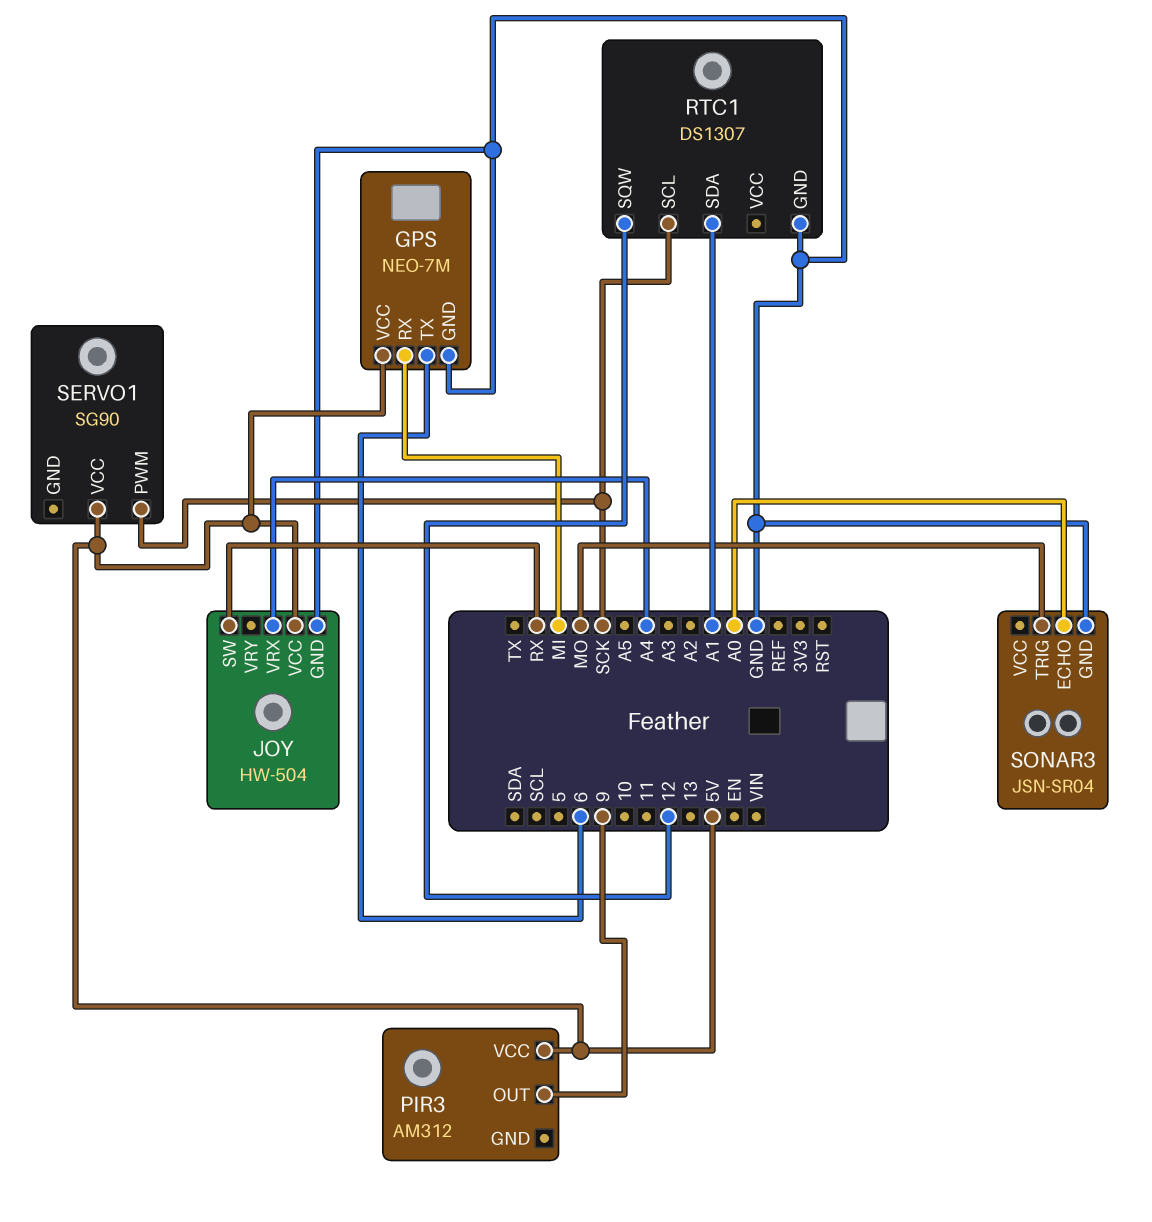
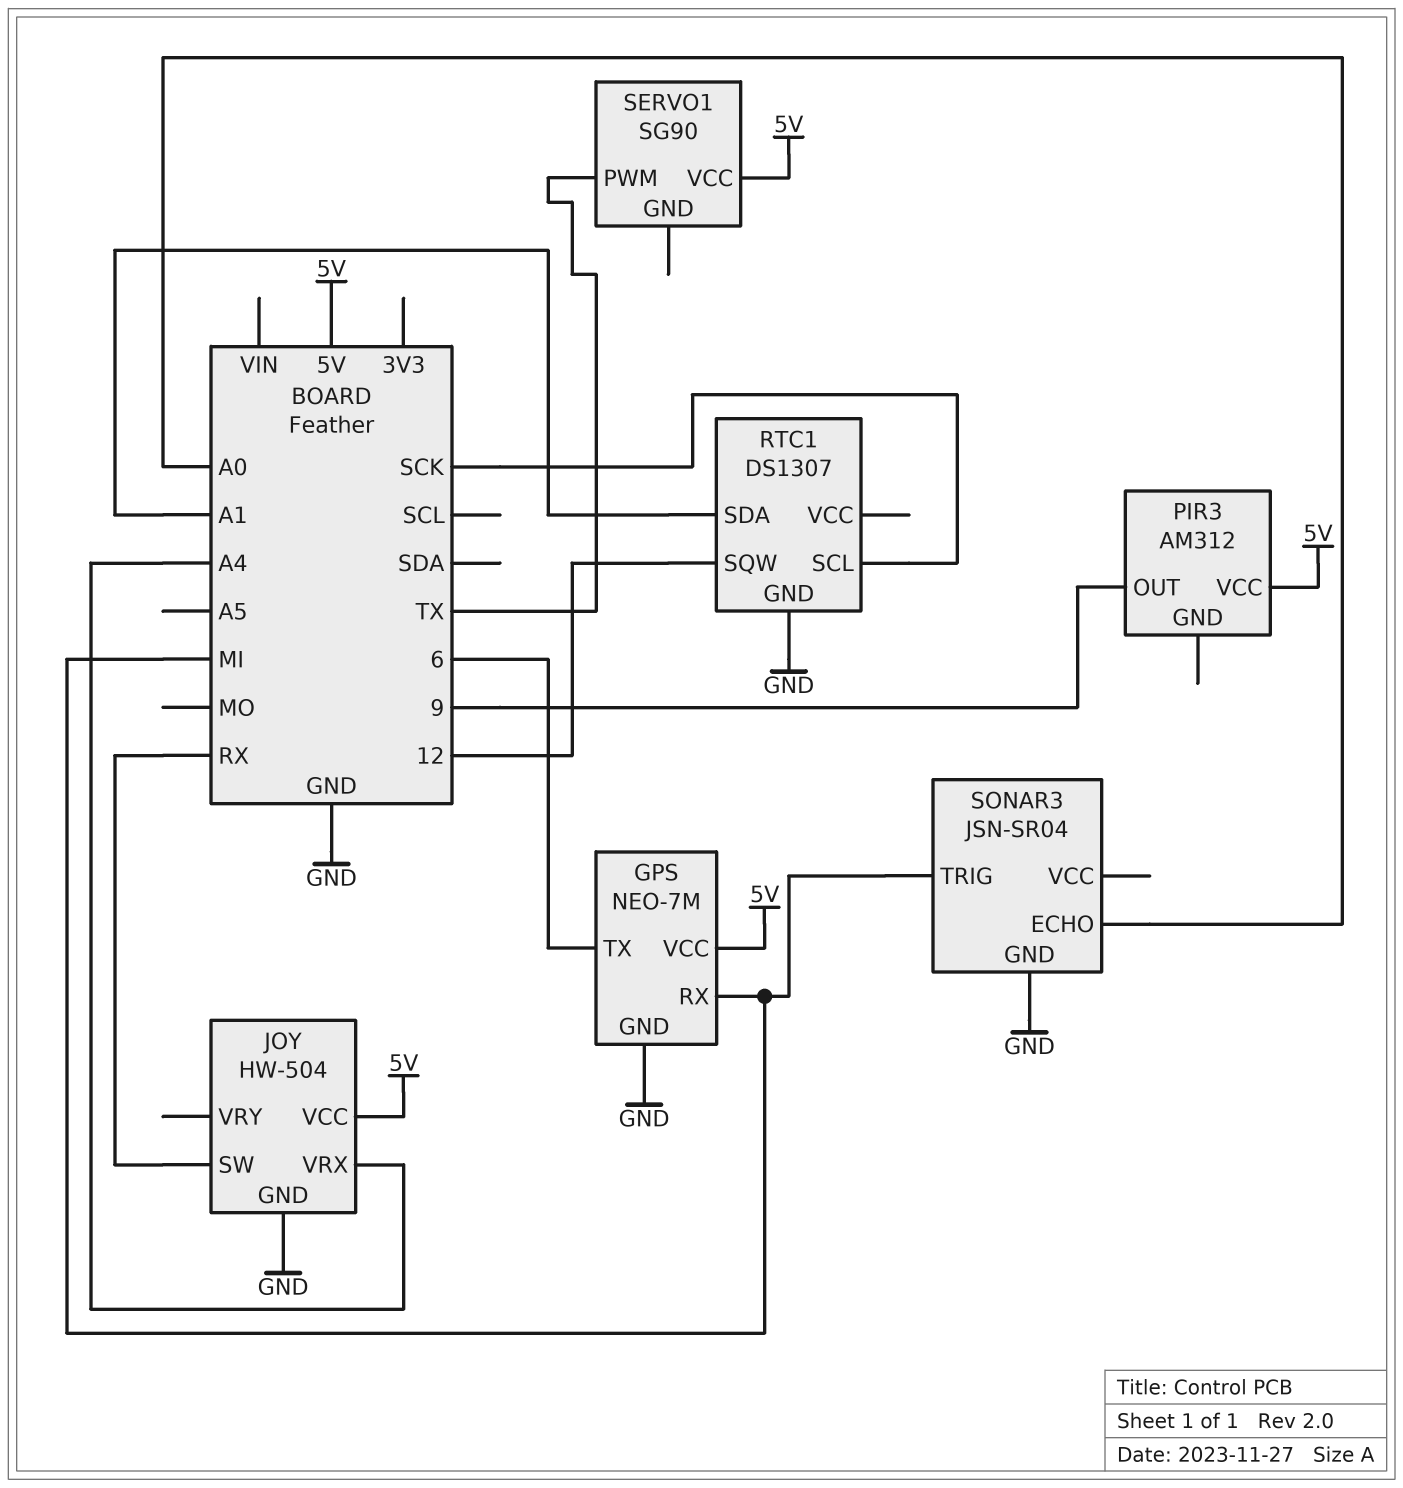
SERVO1 pin PWM: SCK -> TX
SONAR3 pin TRIG: MO -> MI

